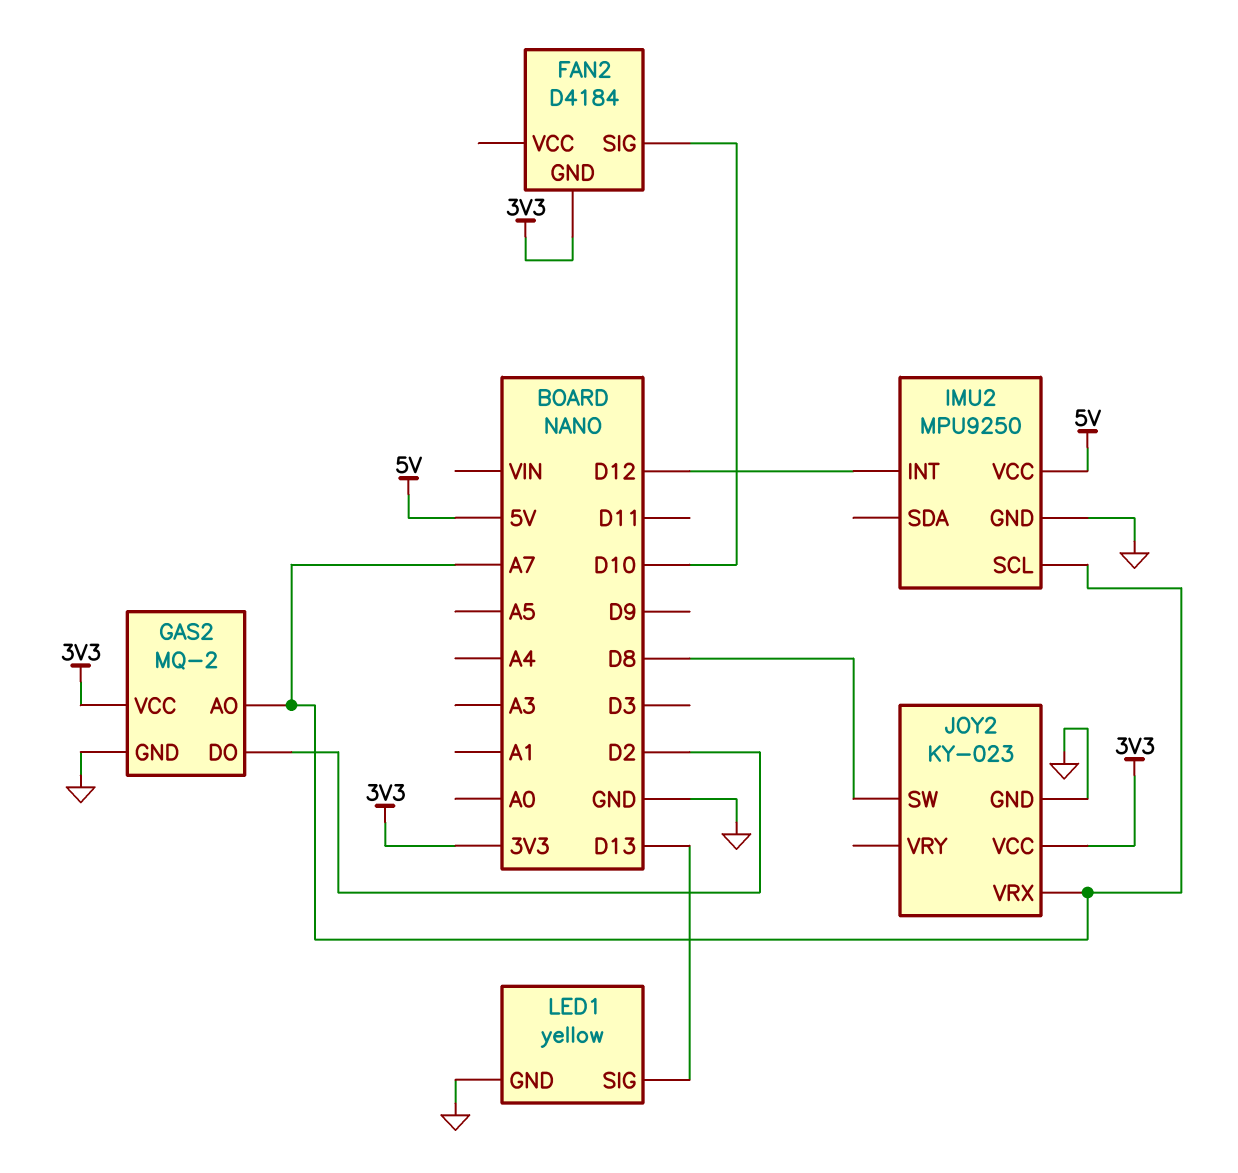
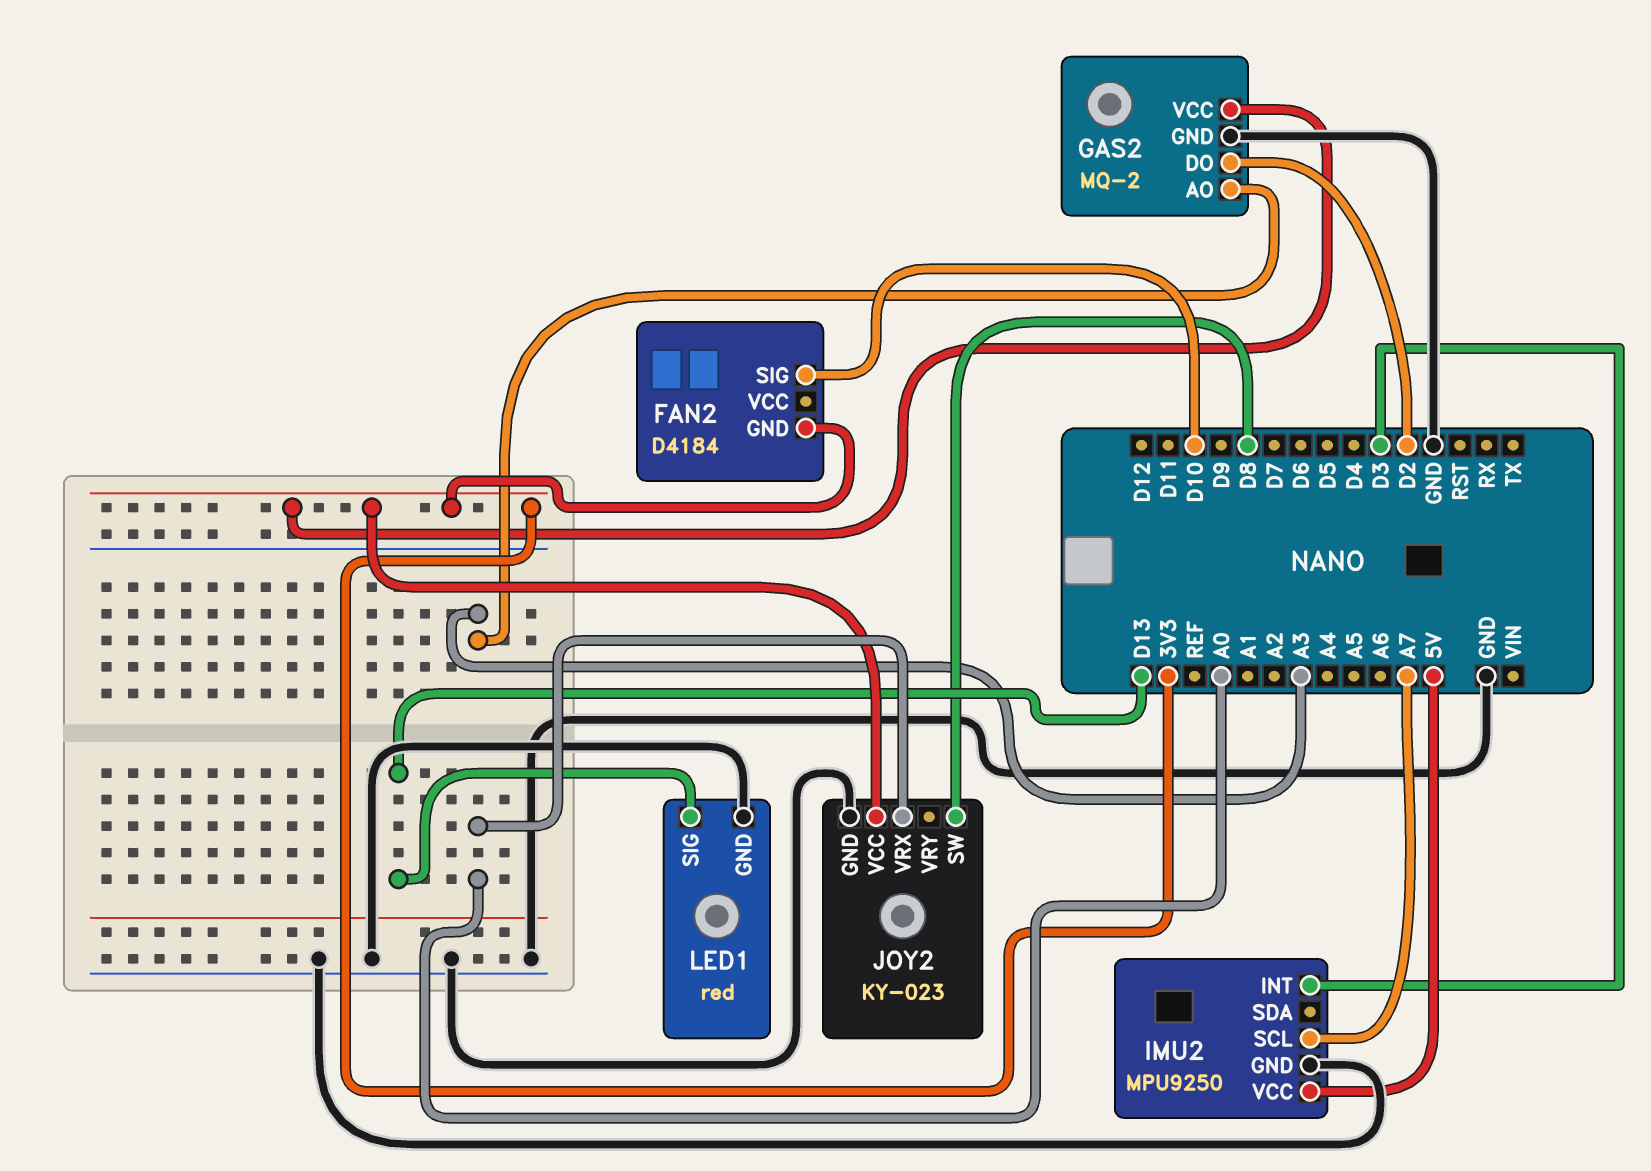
GAS2 pin AO: A7 -> A3
IMU2 pin INT: D12 -> D3
JOY2 pin VRX: A7 -> A0
LED1: yellow -> red

